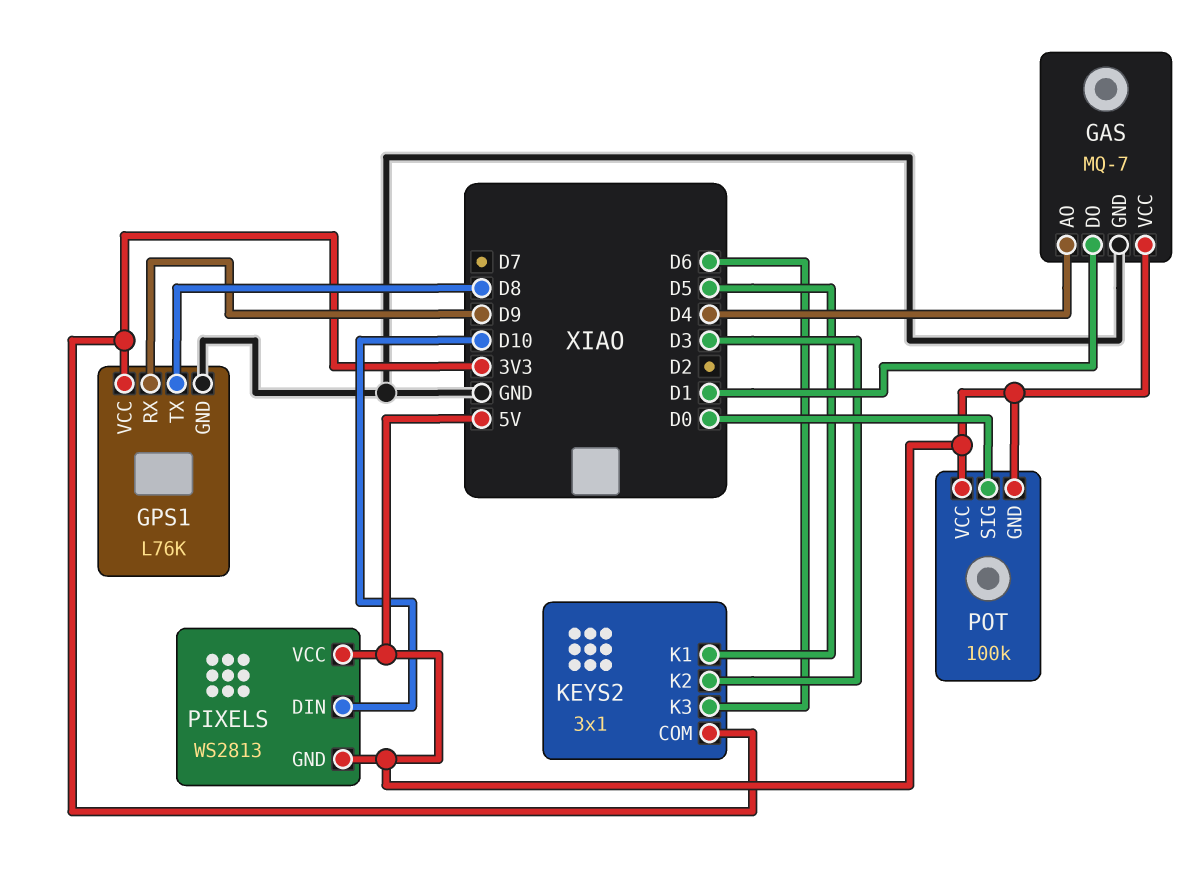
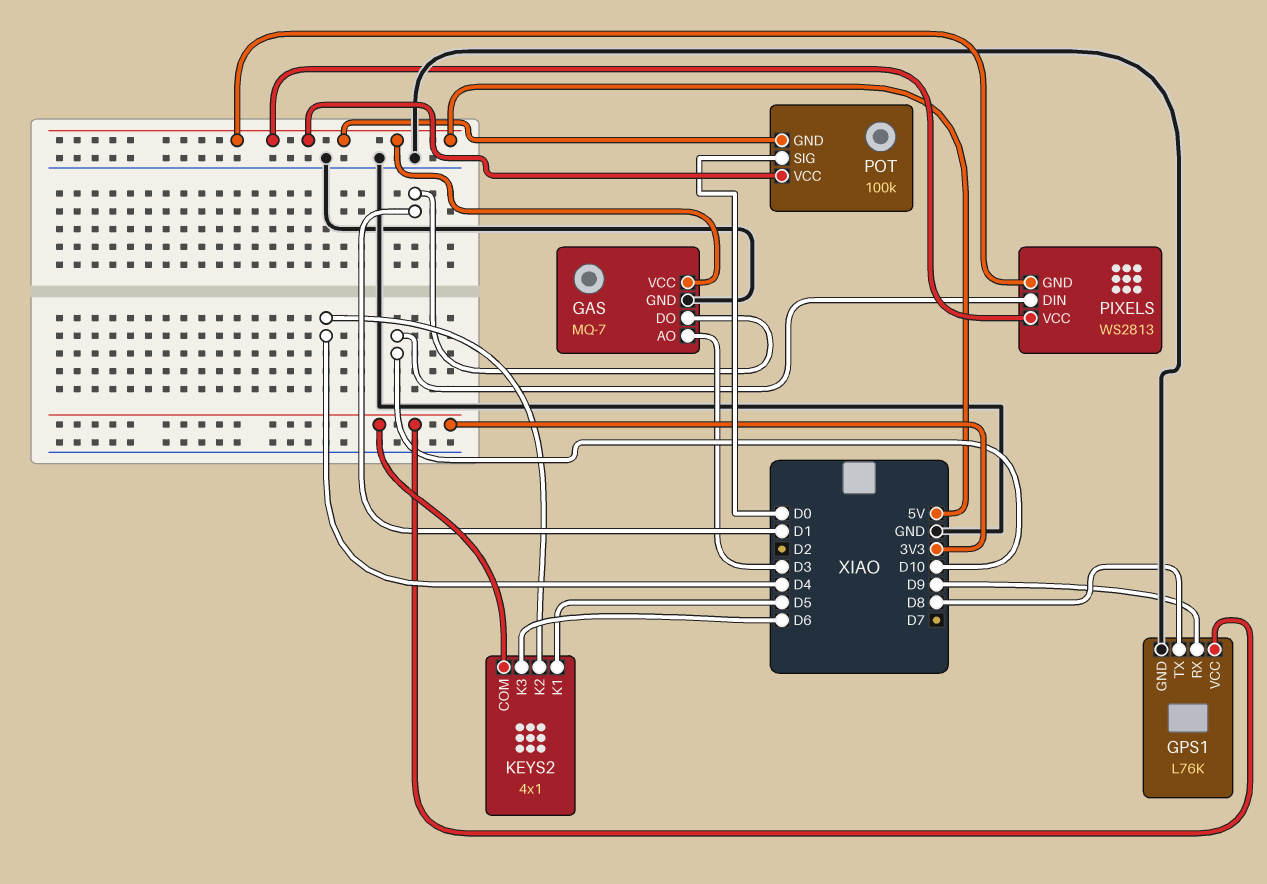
GAS pin AO: D4 -> D3
KEYS2: 3x1 -> 4x1
KEYS2 pin K2: D3 -> D4

